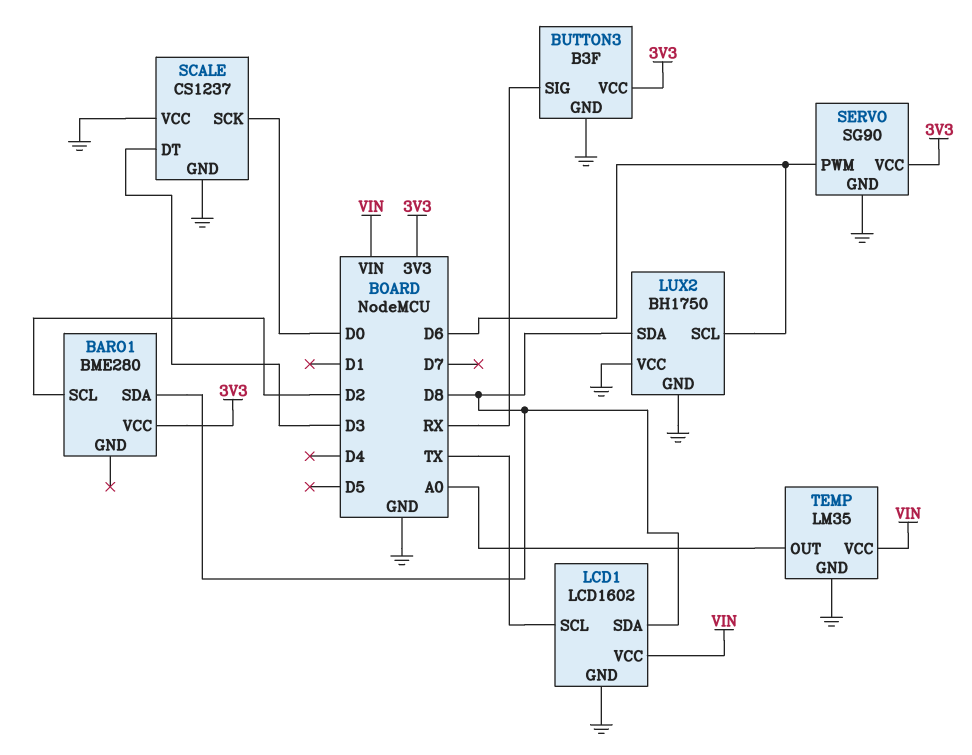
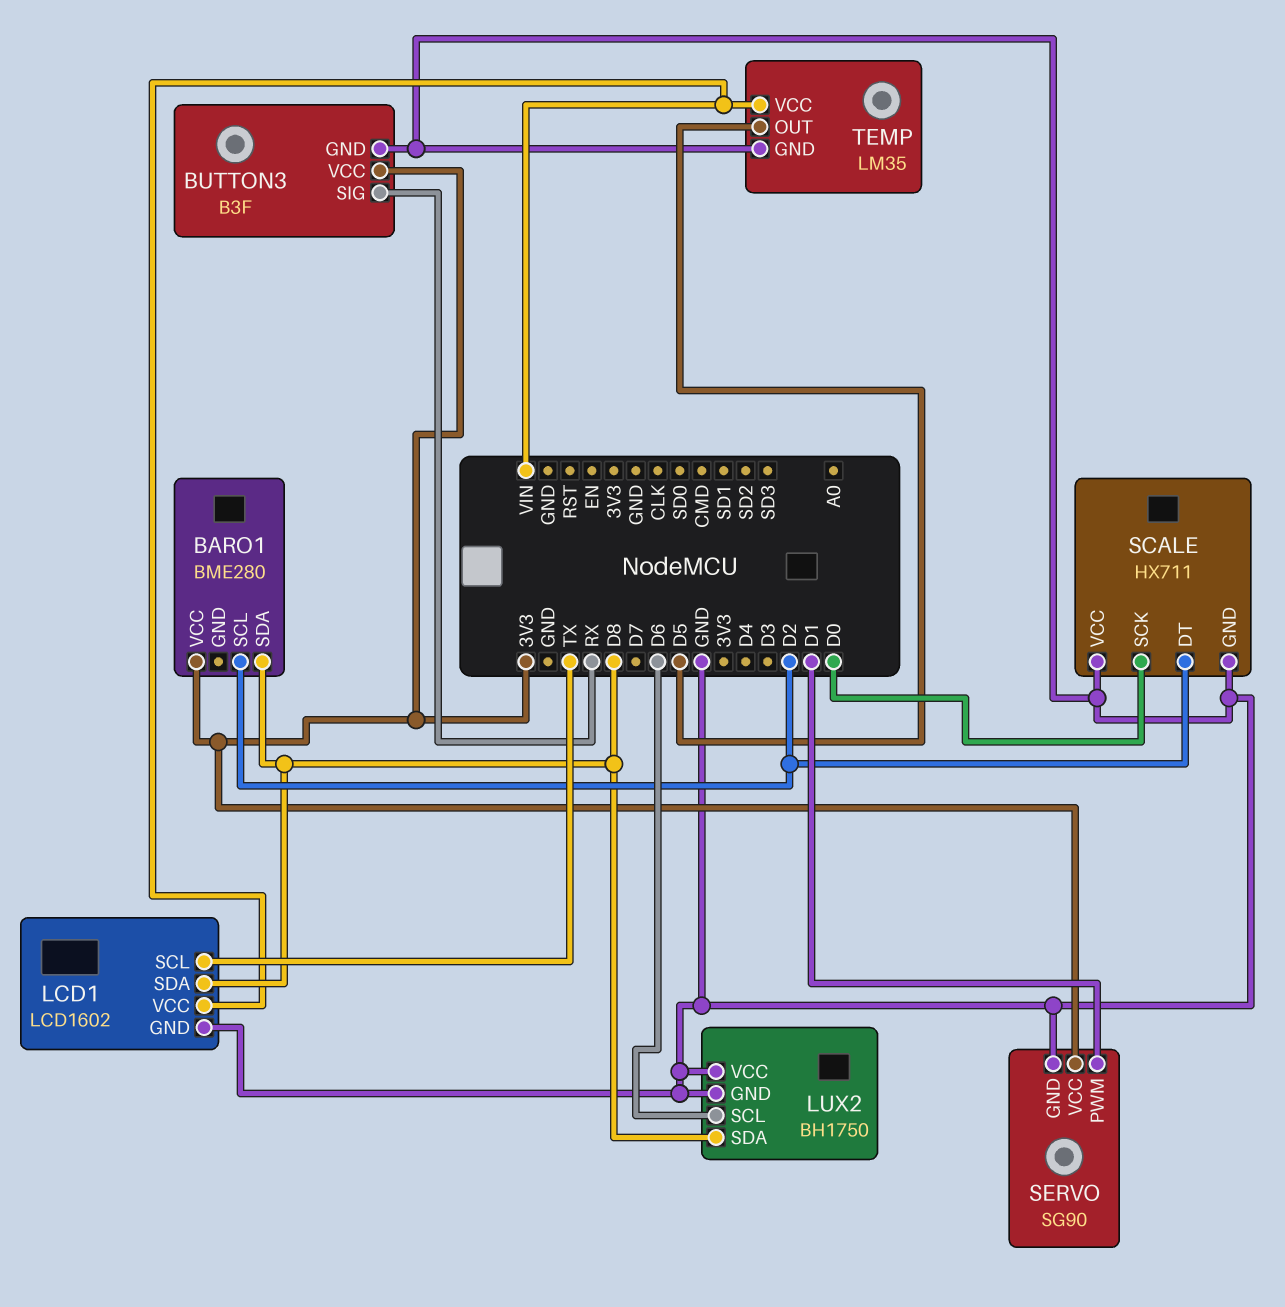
SCALE: CS1237 -> HX711
SCALE pin DT: D3 -> D2
SERVO pin PWM: D6 -> D1
TEMP pin OUT: A0 -> D5

